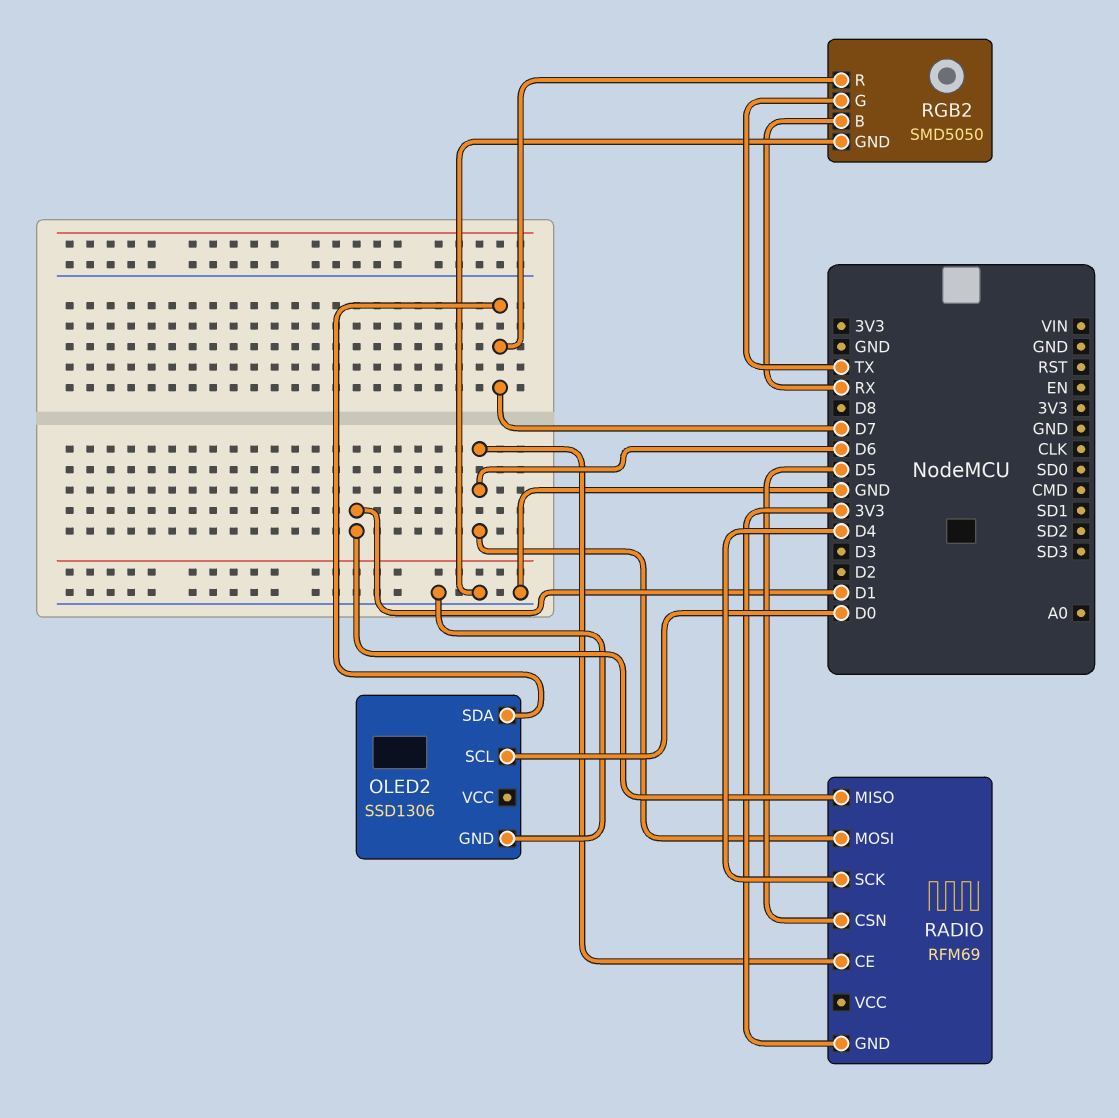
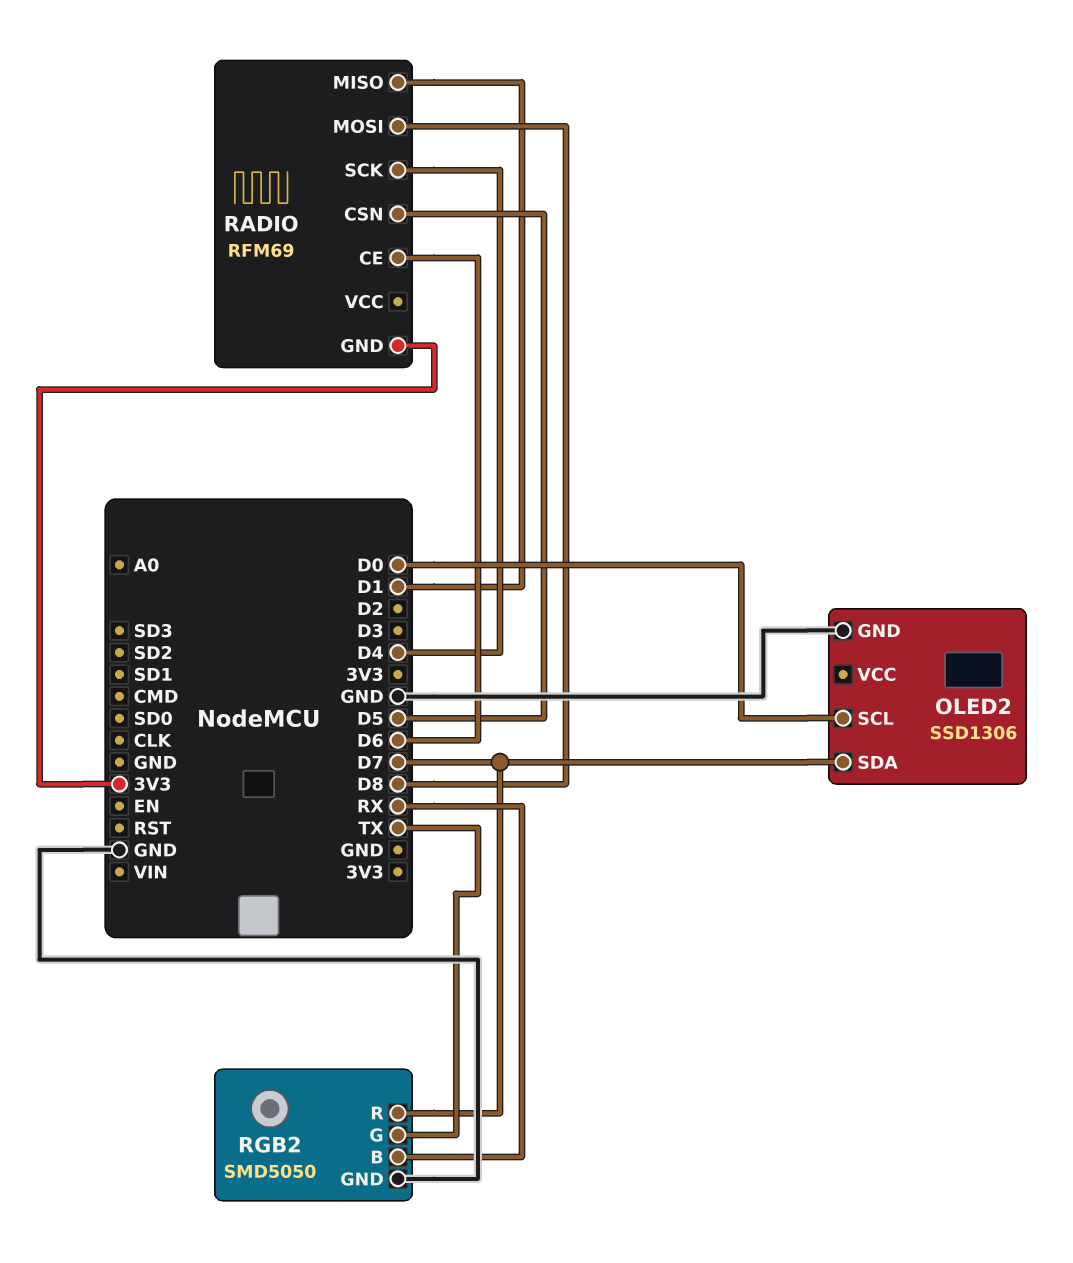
RADIO pin MOSI: D6 -> D8

